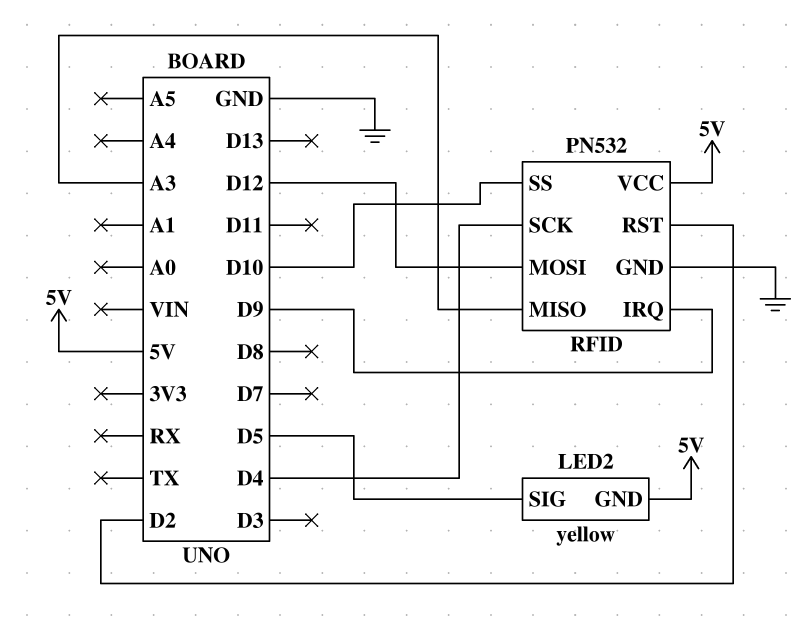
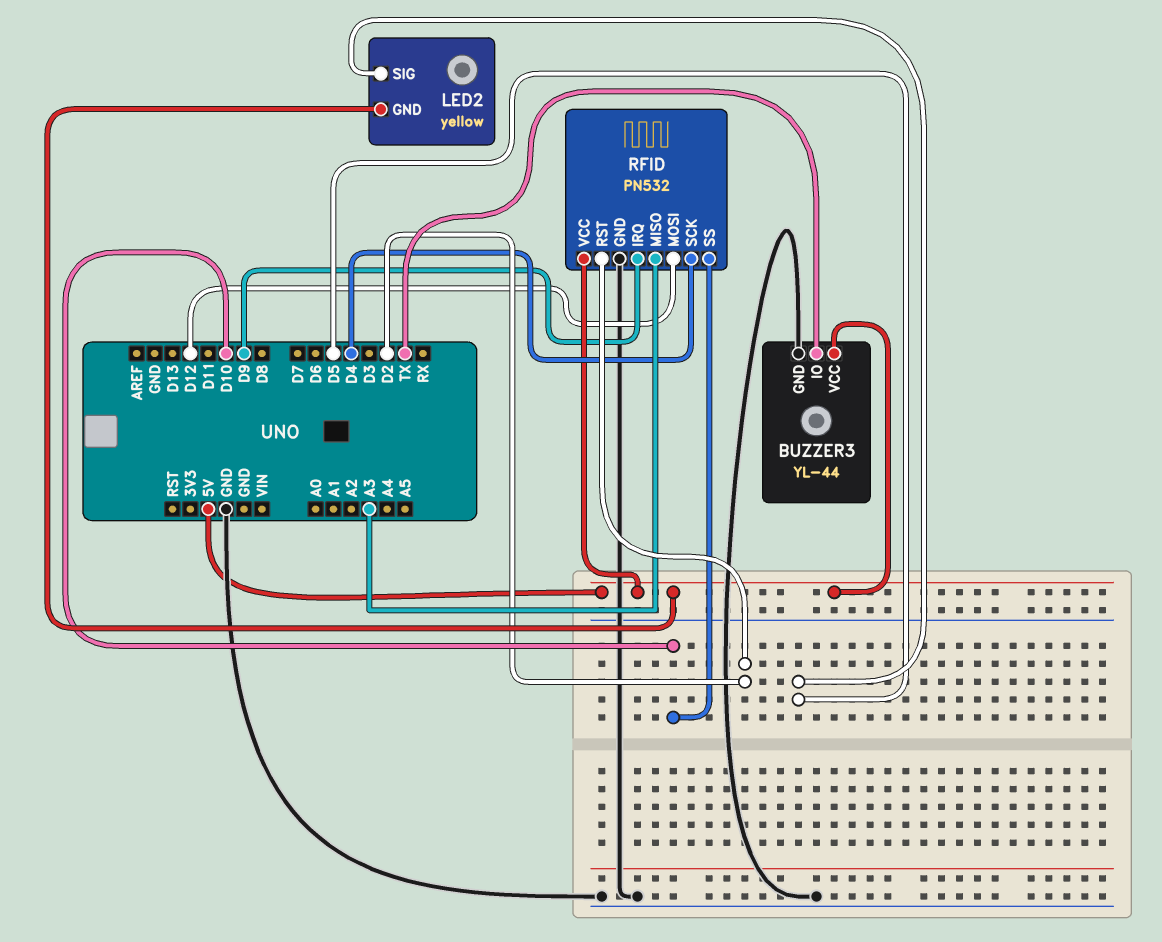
BUZZER3: none -> YL-44
BUZZER3 pin GND: none -> GND
BUZZER3 pin IO: none -> TX
BUZZER3 pin VCC: none -> 5V

